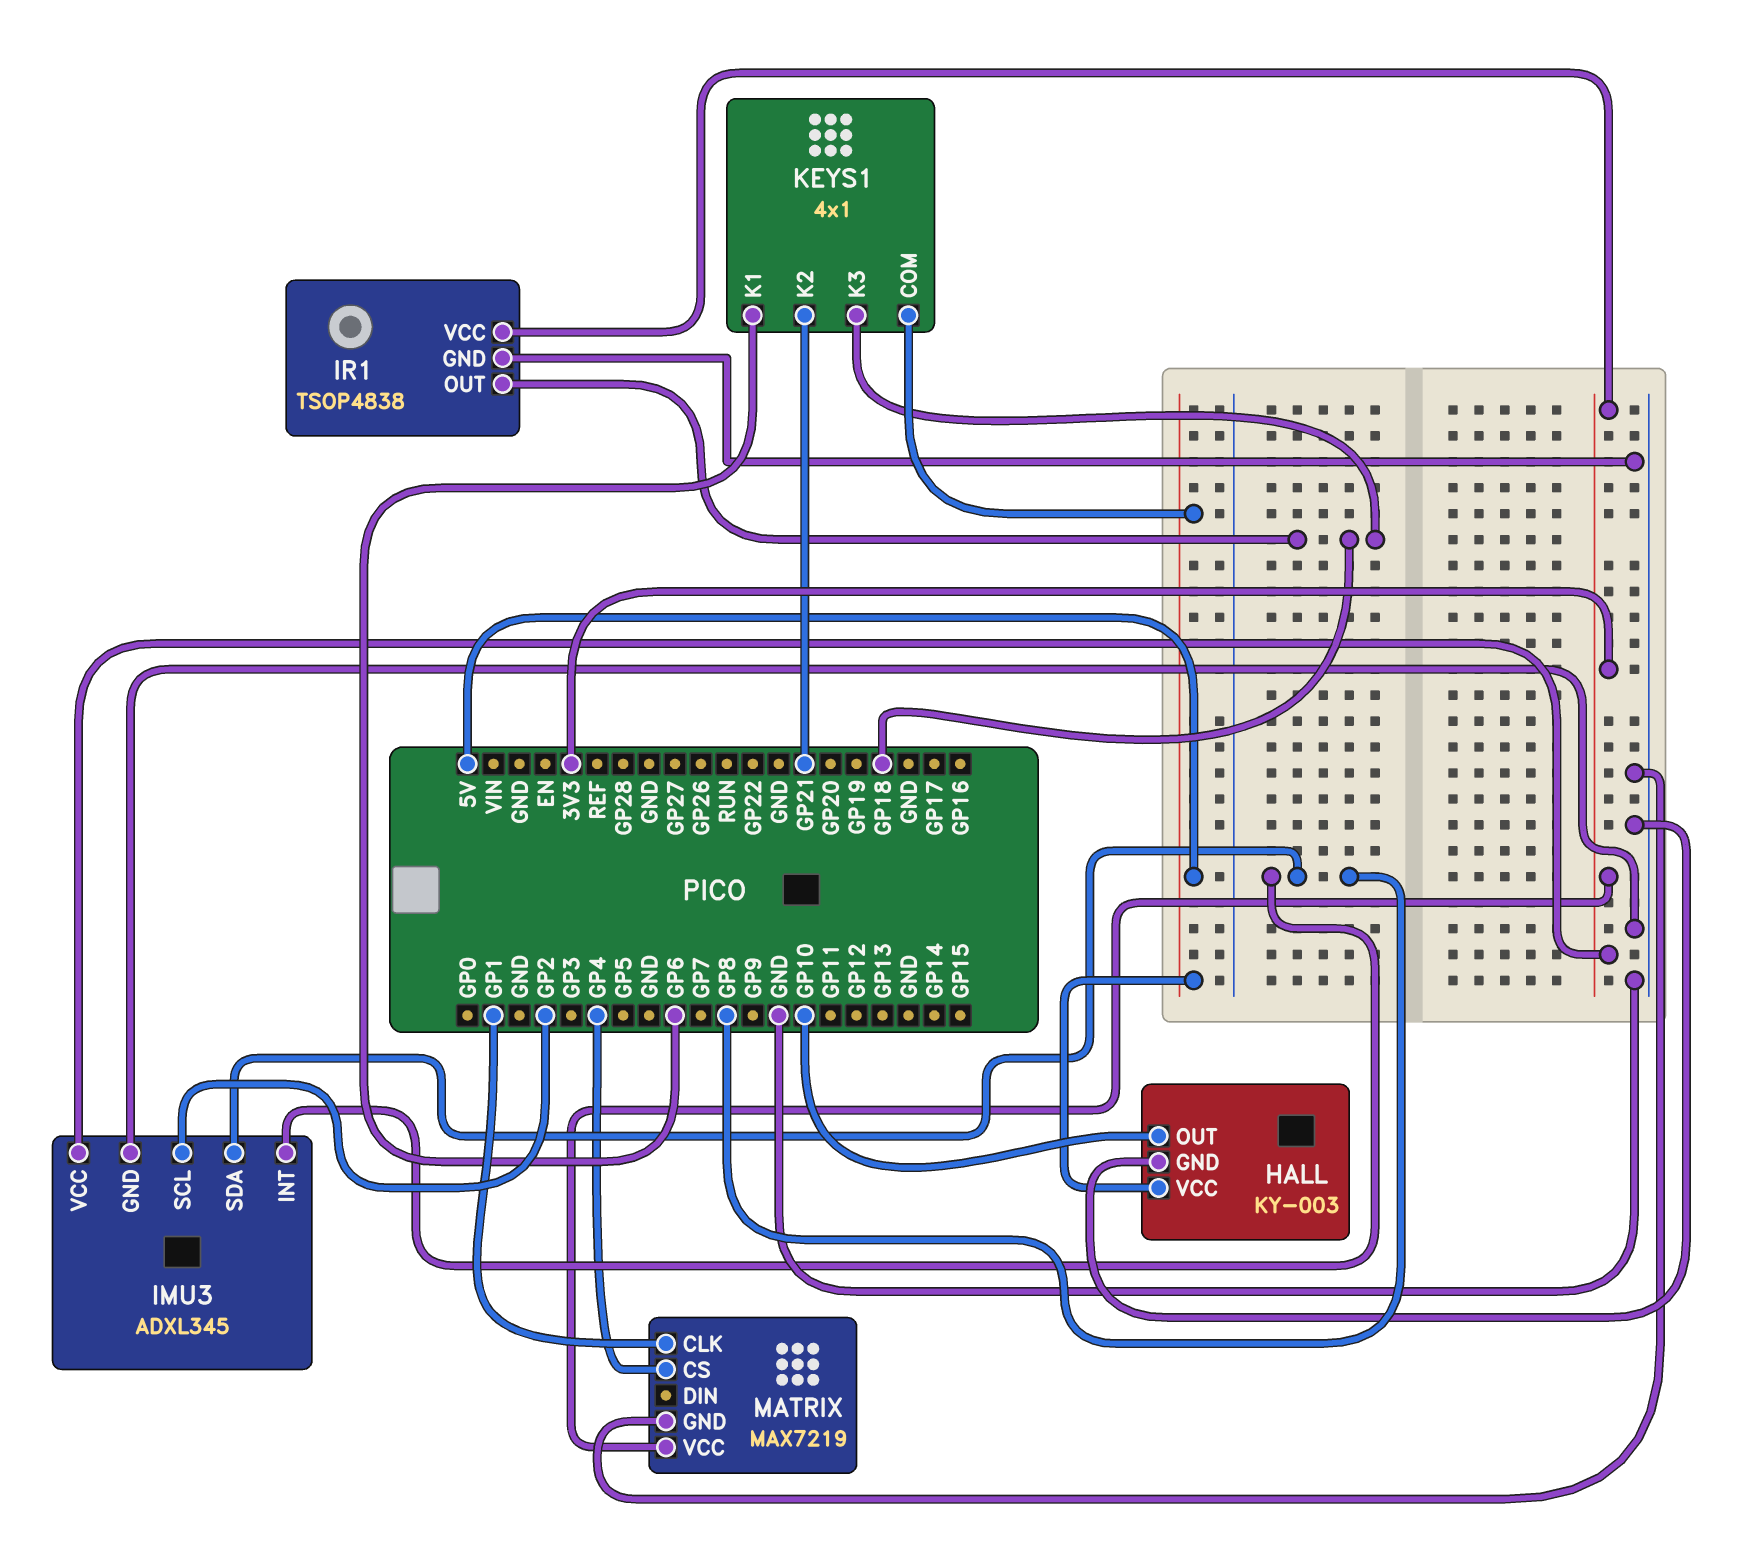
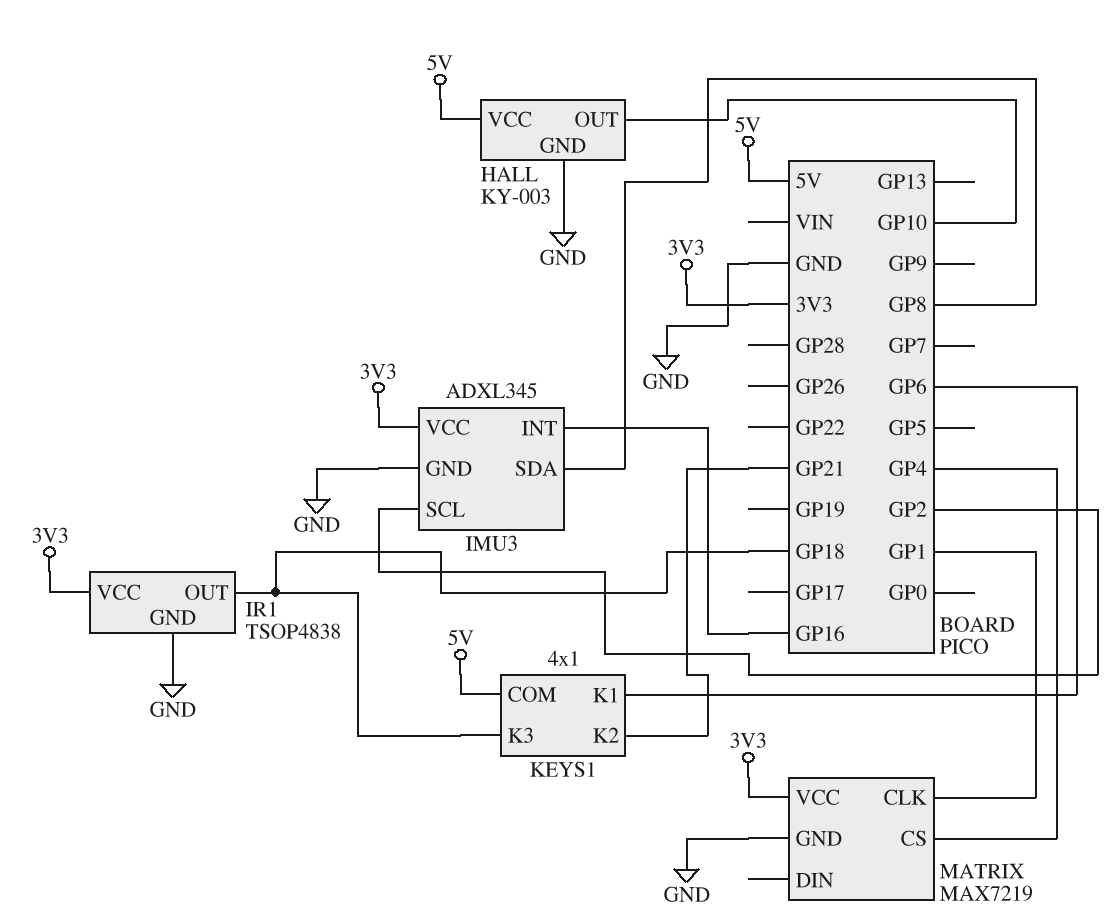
IMU3 pin INT: GP8 -> GP16

